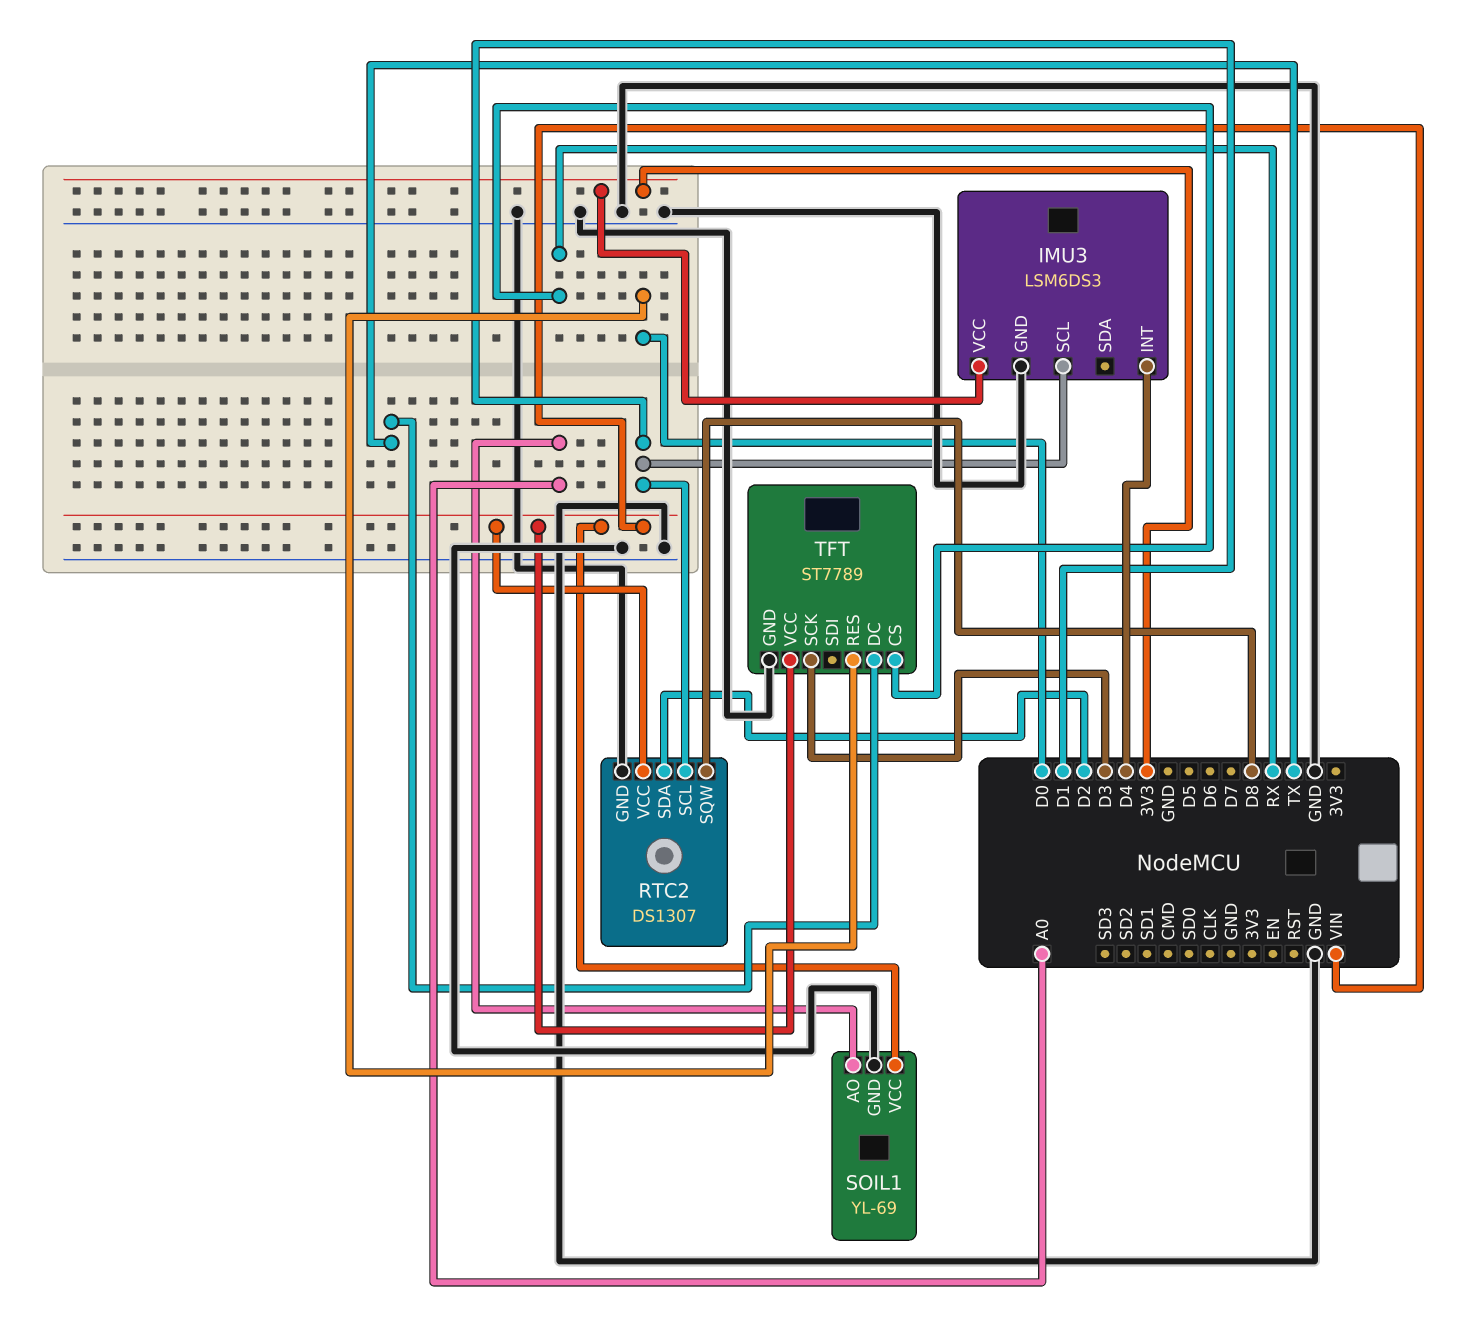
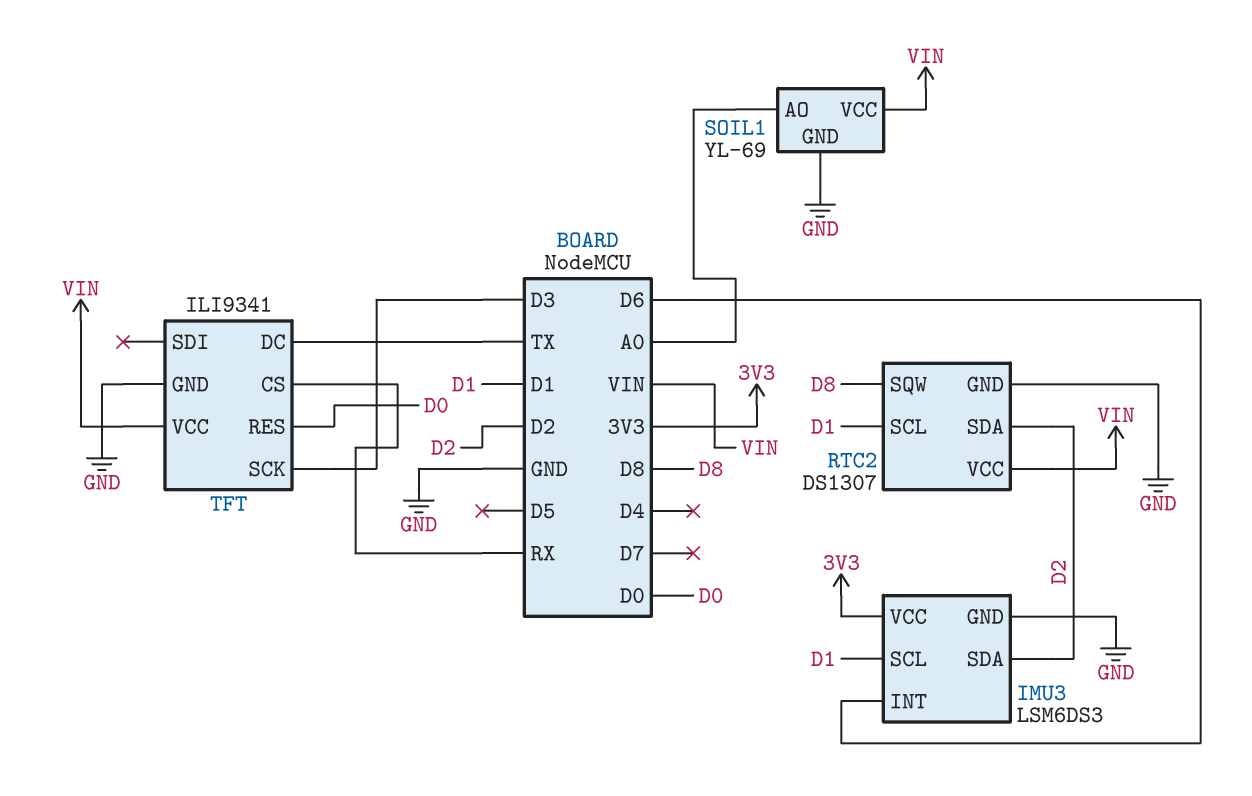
IMU3 pin INT: D4 -> D6
IMU3 pin SDA: none -> D2
TFT: ST7789 -> ILI9341

